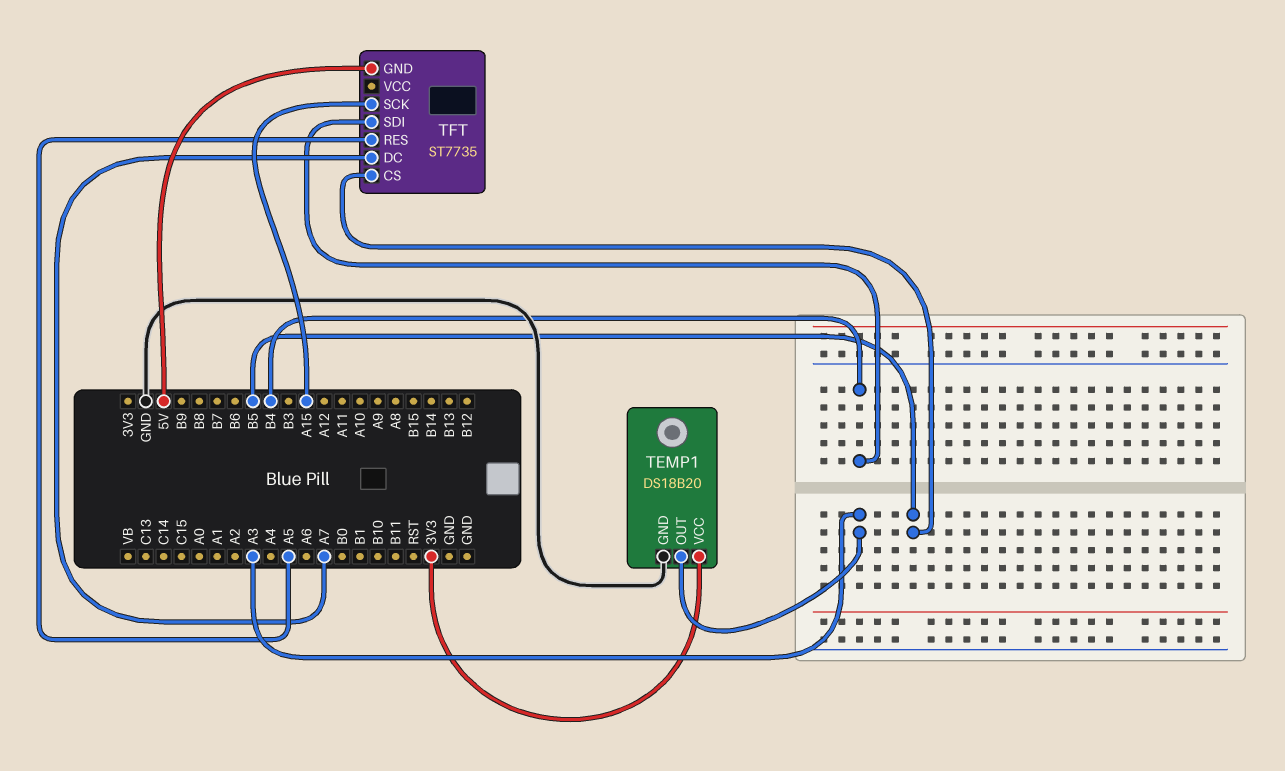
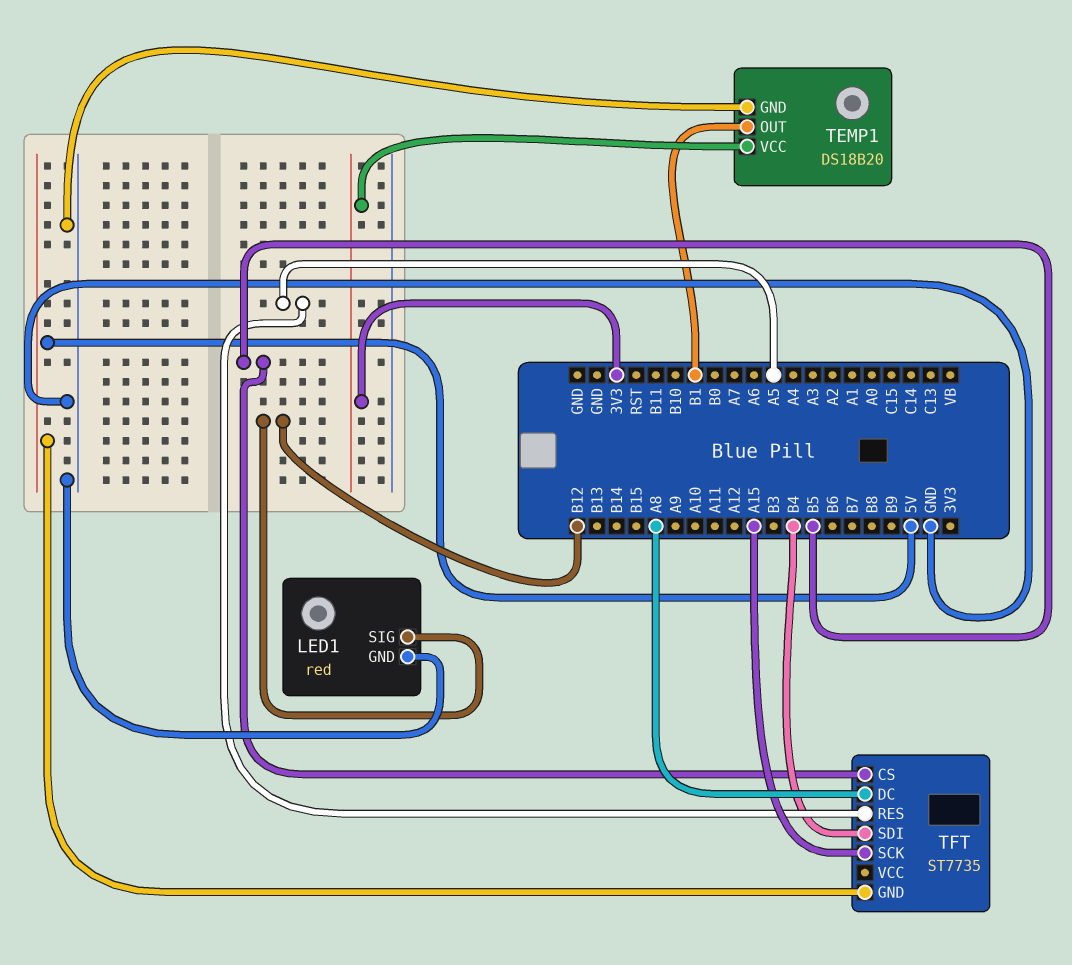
LED1: none -> red
LED1 pin GND: none -> GND
LED1 pin SIG: none -> B12
TEMP1 pin OUT: A3 -> B1
TFT pin DC: A7 -> A8

